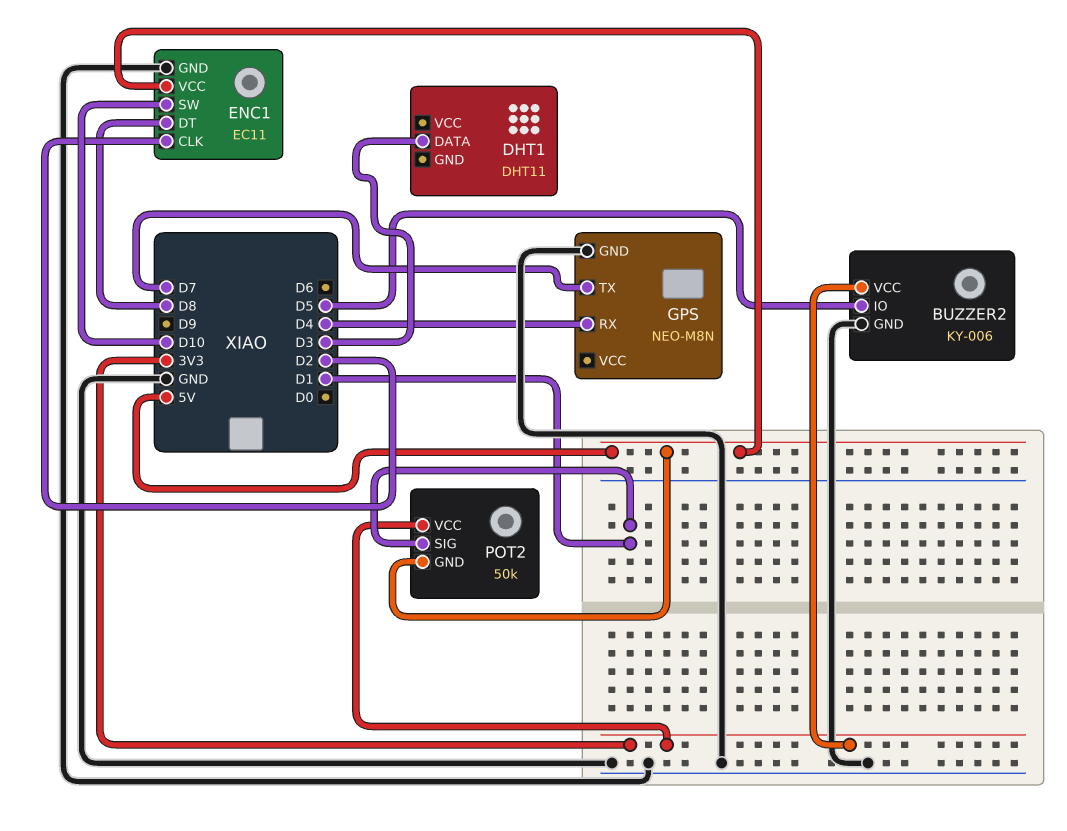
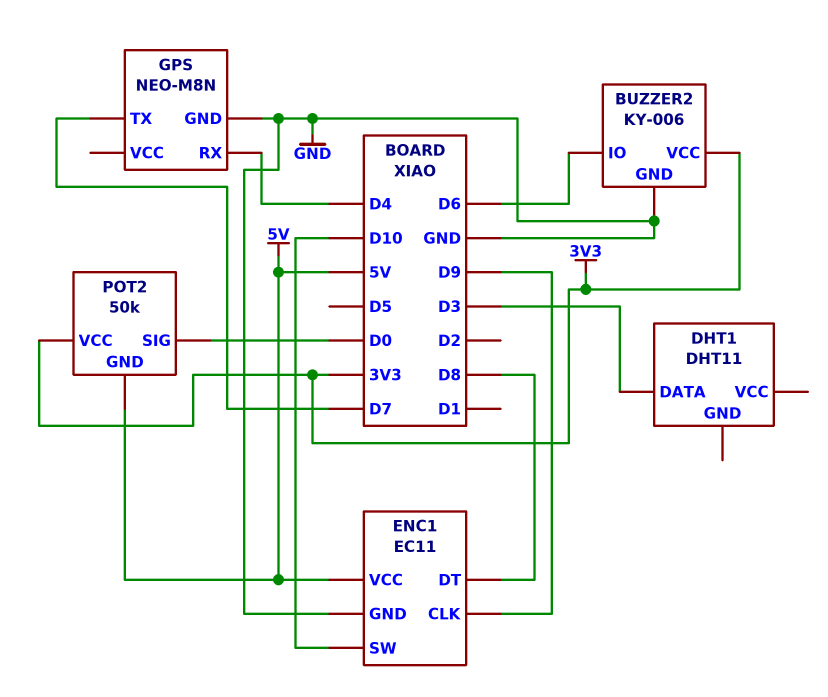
BUZZER2 pin IO: D5 -> D6
ENC1 pin CLK: D2 -> D9
POT2 pin SIG: D1 -> D0

